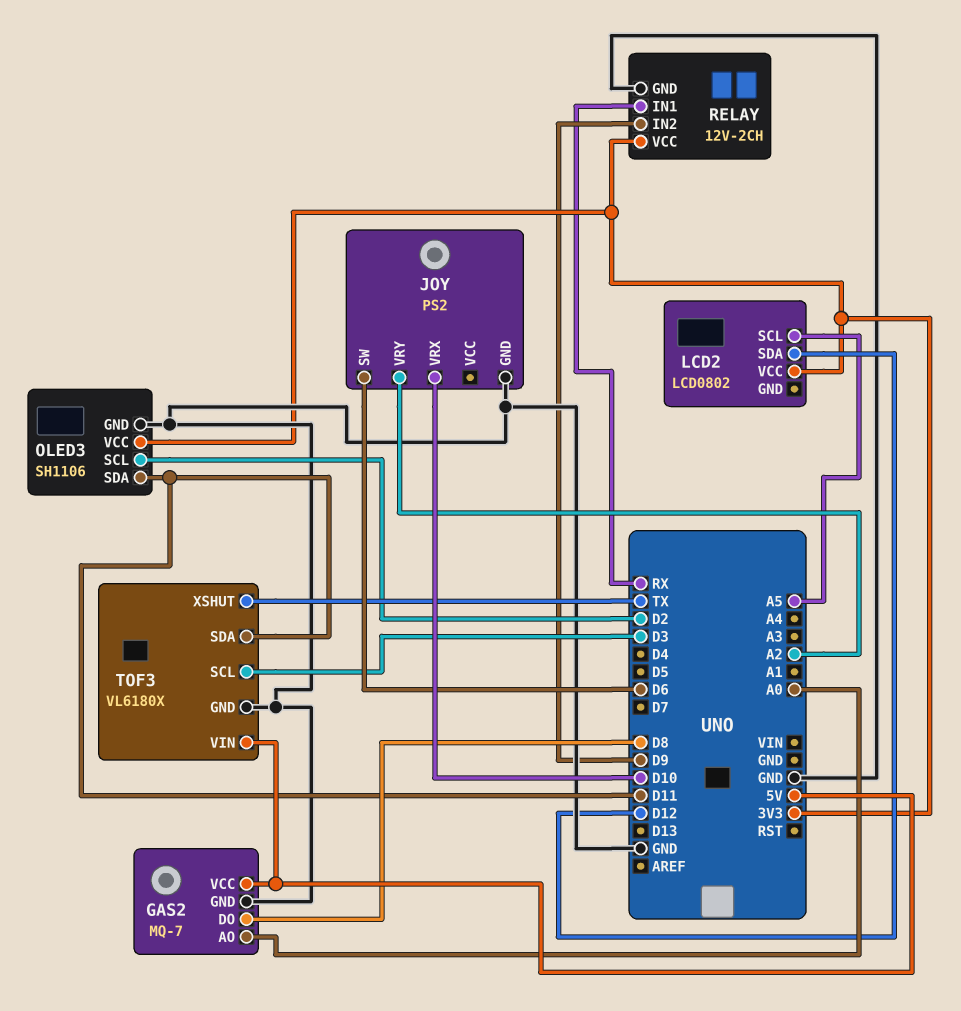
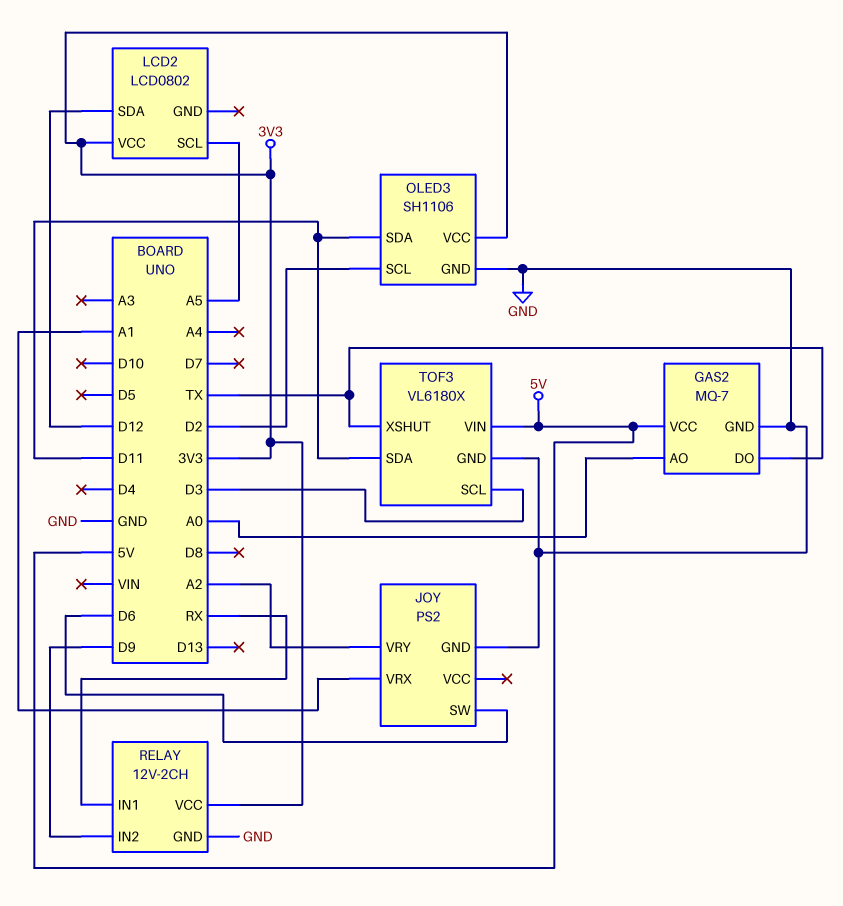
GAS2 pin DO: D8 -> TX
JOY pin VRX: D10 -> A1

